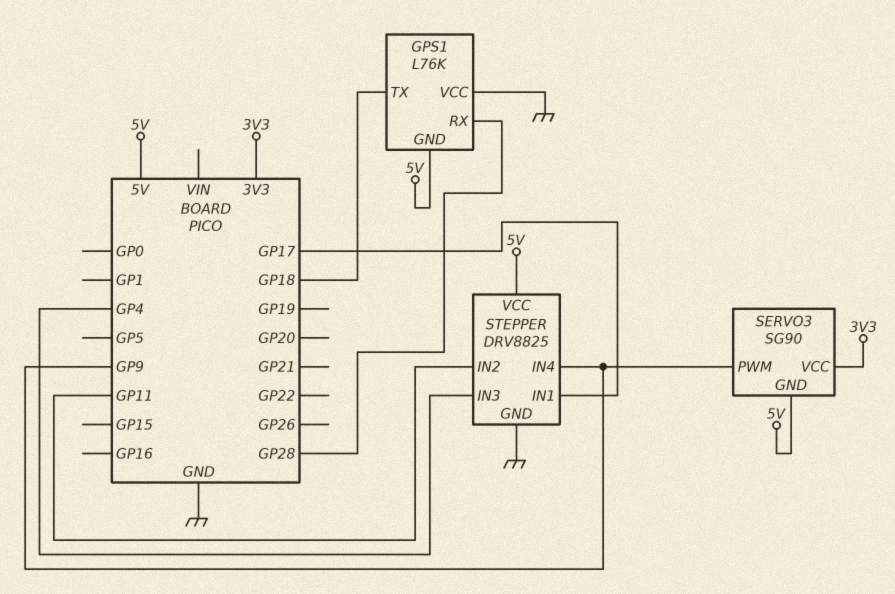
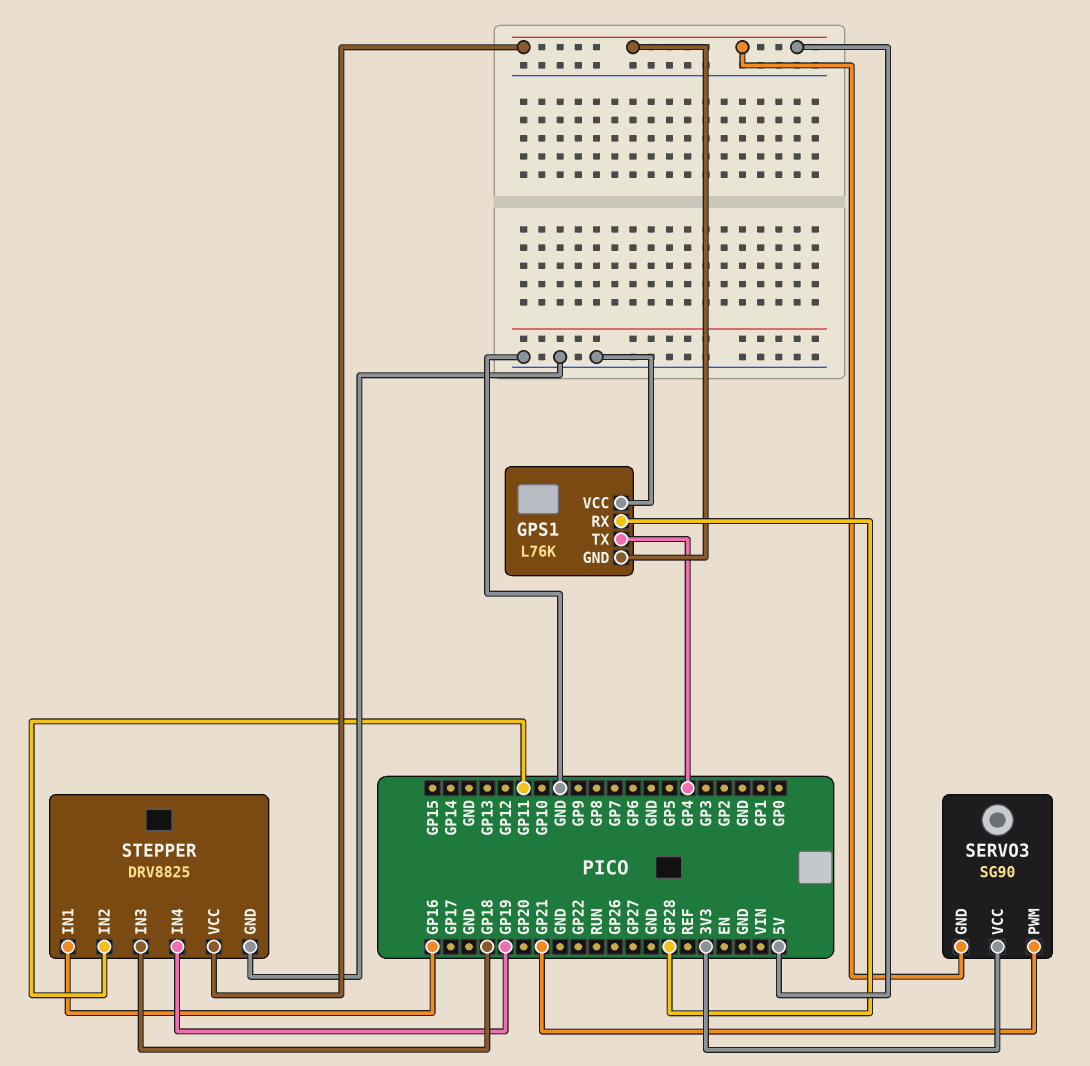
GPS1 pin TX: GP18 -> GP4
SERVO3 pin PWM: GP9 -> GP21
STEPPER pin IN1: GP17 -> GP16
STEPPER pin IN3: GP4 -> GP18
STEPPER pin IN4: GP9 -> GP19

